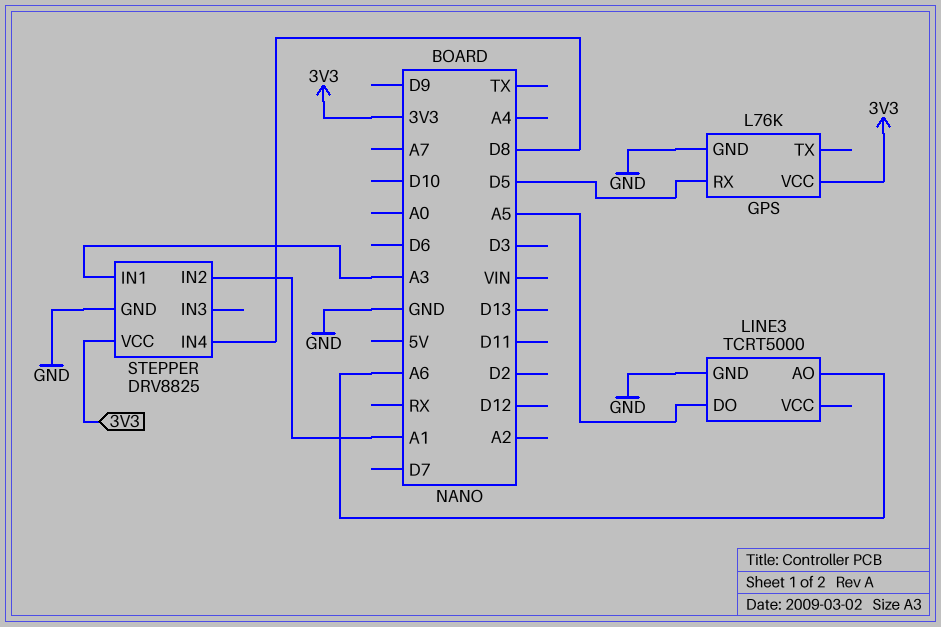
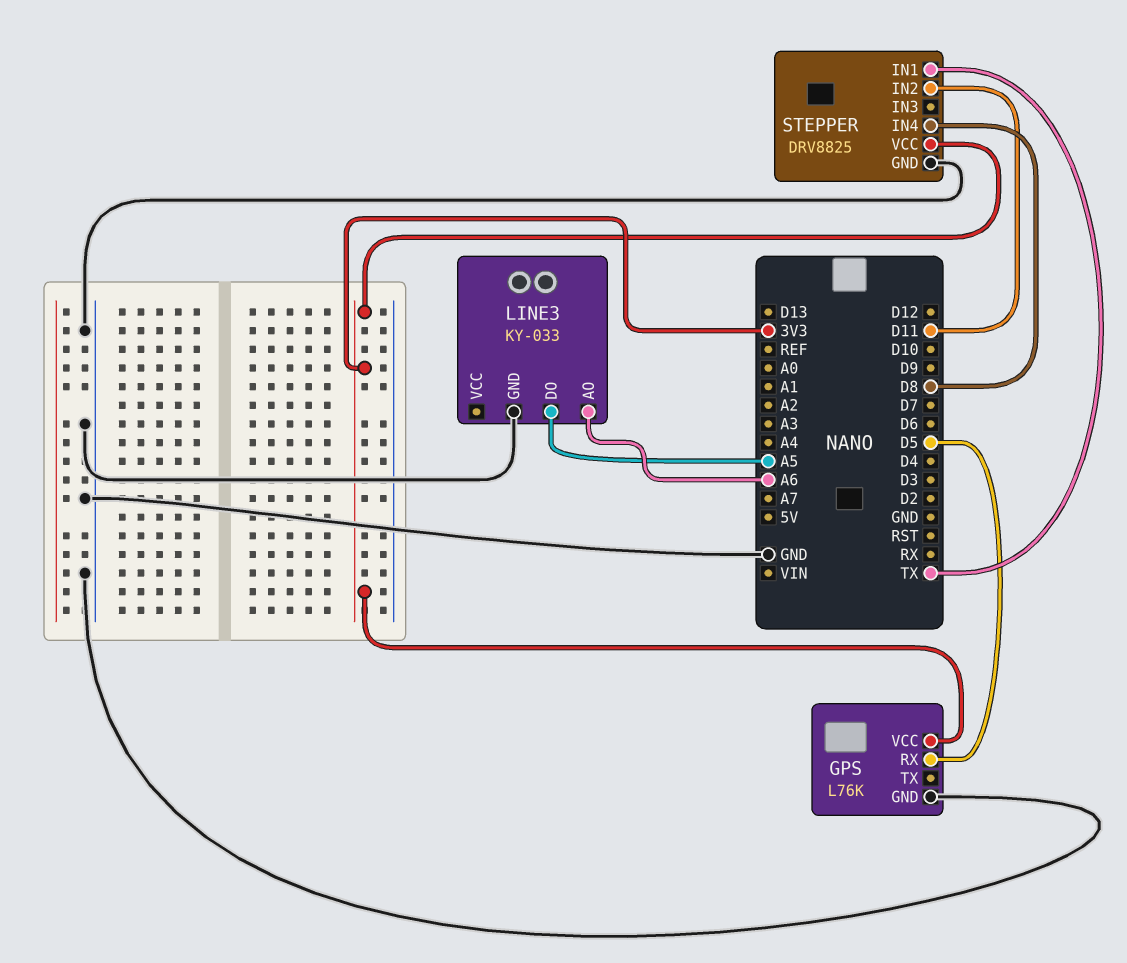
LINE3: TCRT5000 -> KY-033
STEPPER pin IN1: A3 -> TX
STEPPER pin IN2: A1 -> D11

